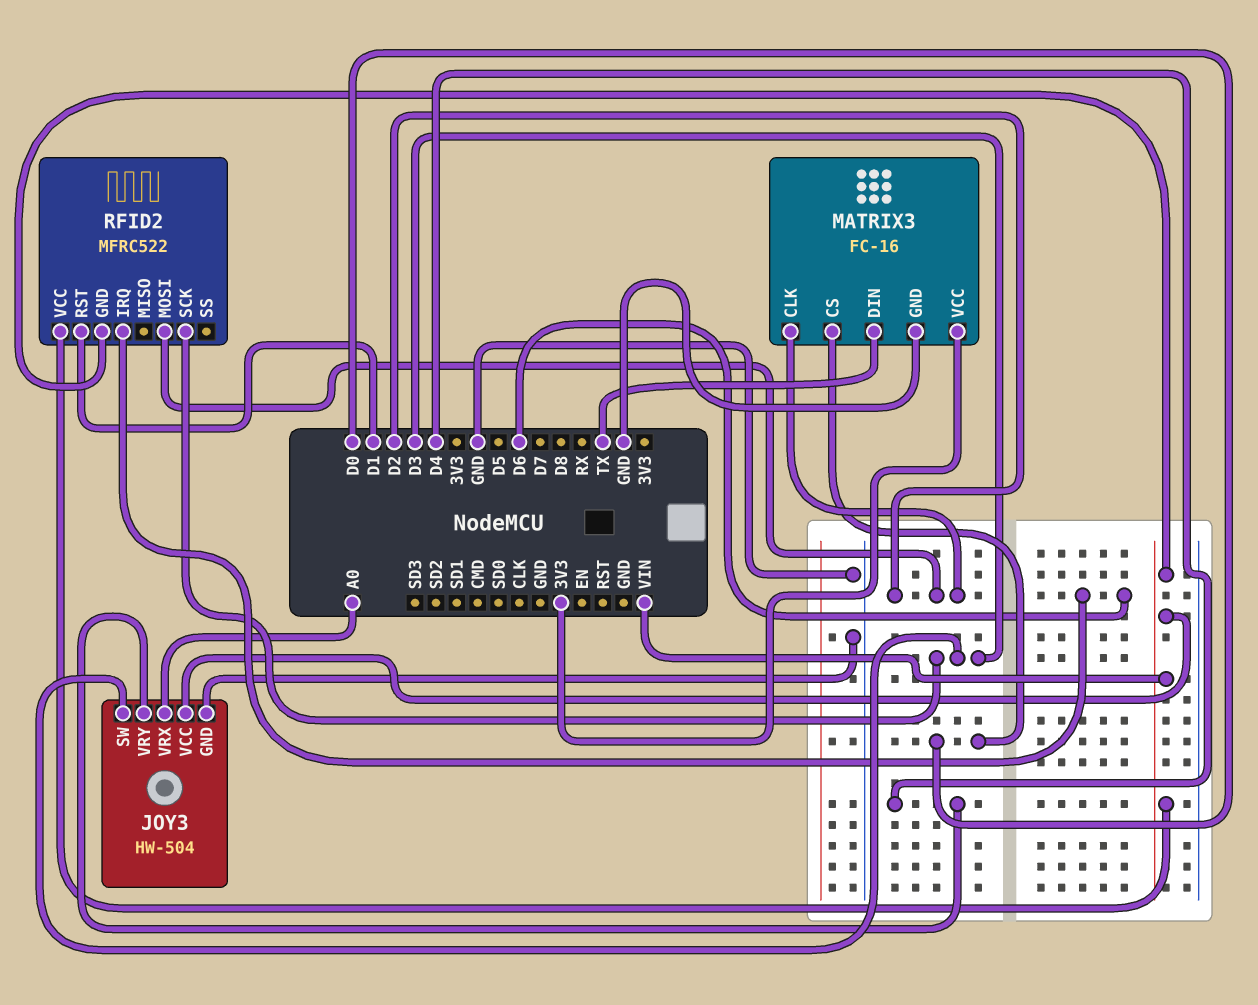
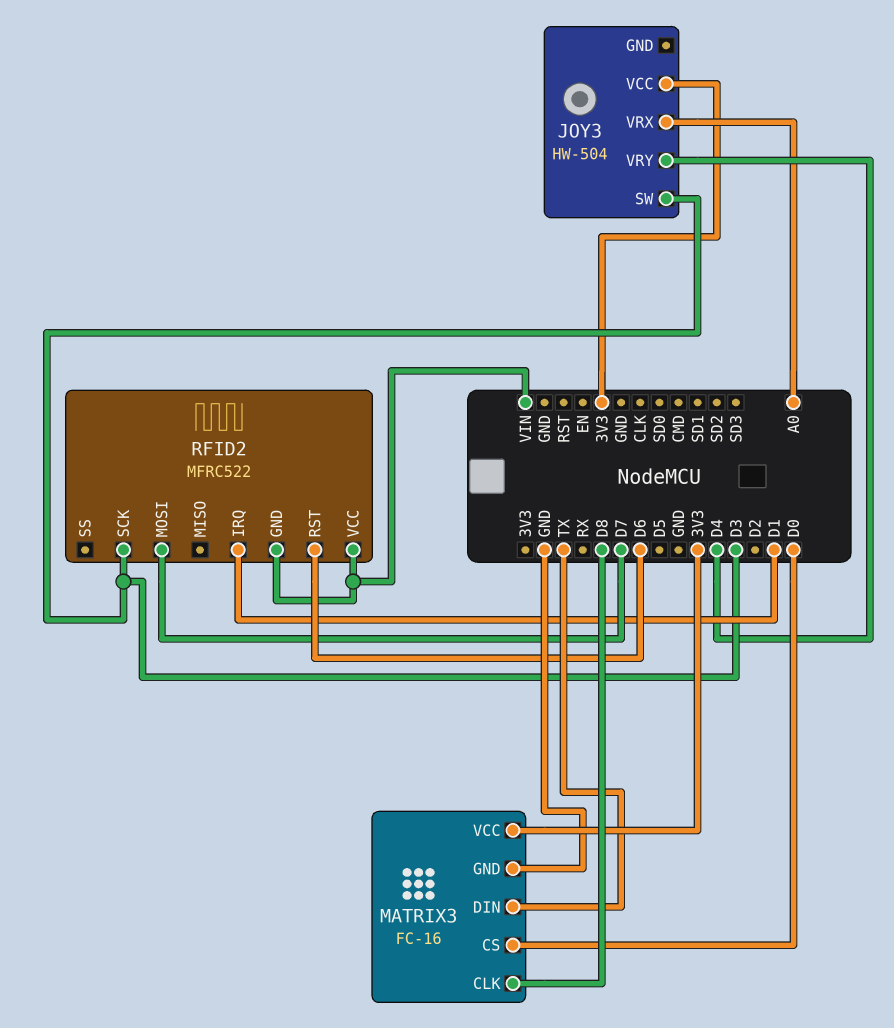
JOY3 pin GND: GND -> none
JOY3 pin VCC: VIN -> 3V3
MATRIX3 pin CLK: D2 -> D8
RFID2 pin IRQ: D6 -> D1
RFID2 pin MOSI: D2 -> D7
RFID2 pin RST: D1 -> D6

